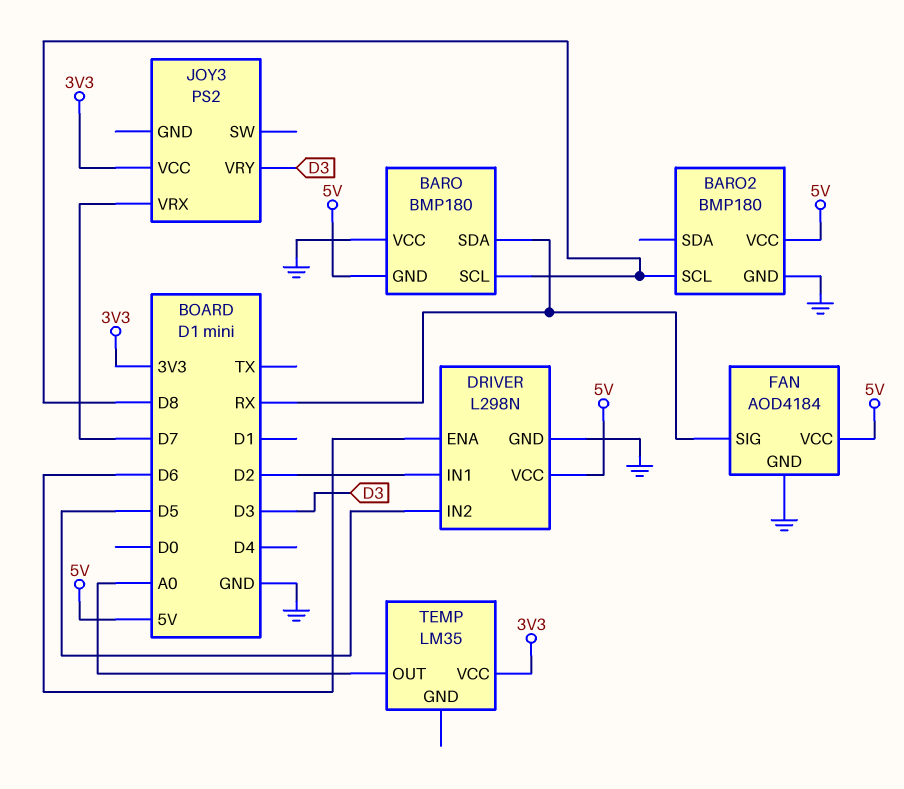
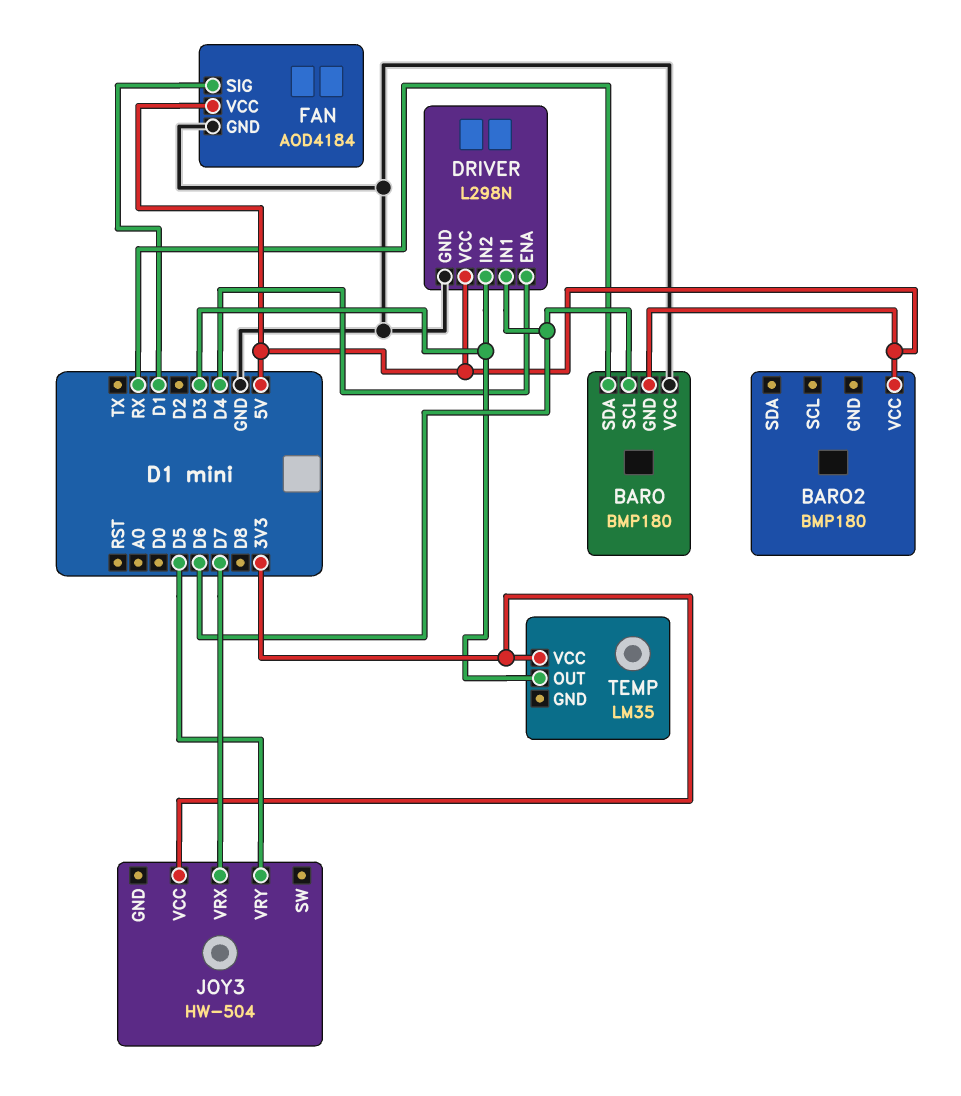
BARO pin SCL: D8 -> D6
BARO2 pin GND: GND -> none
BARO2 pin SCL: D8 -> none
DRIVER pin ENA: D6 -> D4
DRIVER pin IN1: D2 -> D6
DRIVER pin IN2: D5 -> D3
FAN pin SIG: RX -> D1
JOY3: PS2 -> HW-504
JOY3 pin VRY: D3 -> D5
TEMP pin OUT: A0 -> D3

